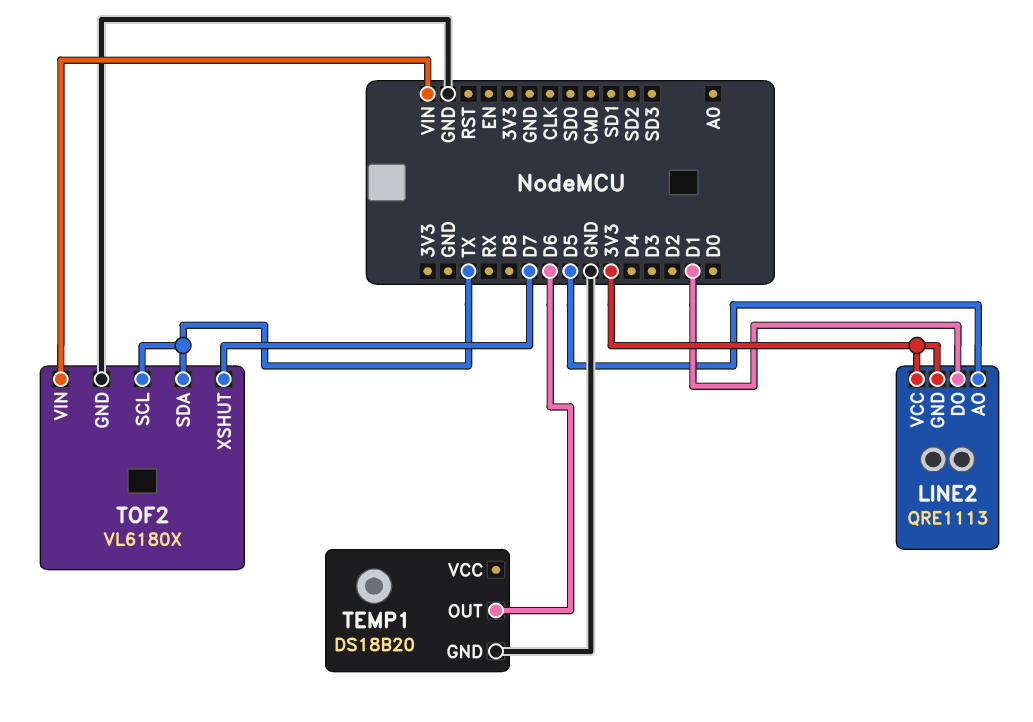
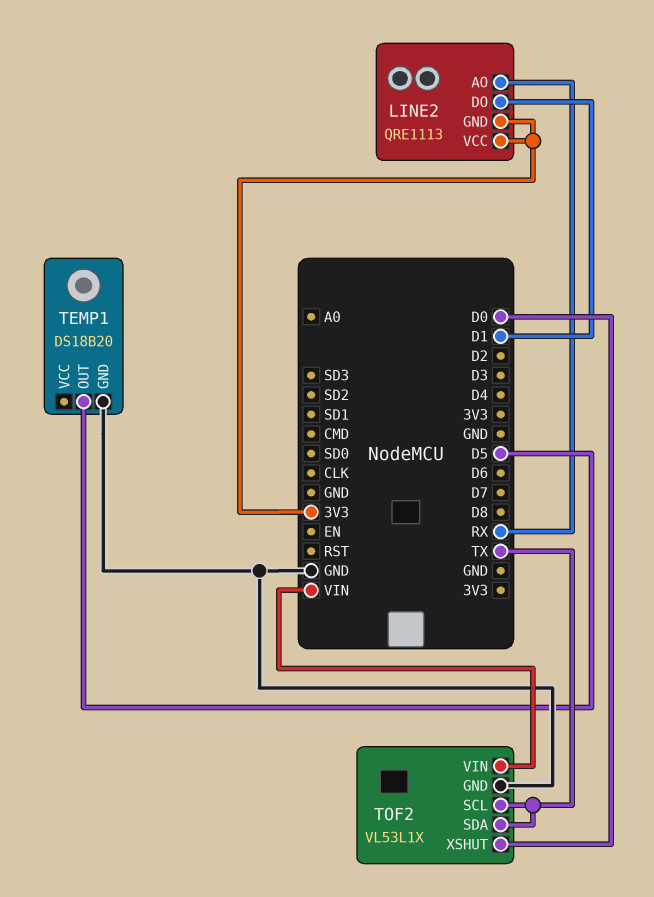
LINE2 pin AO: D5 -> RX
TEMP1 pin OUT: D6 -> D5
TOF2: VL6180X -> VL53L1X
TOF2 pin XSHUT: D7 -> D0

